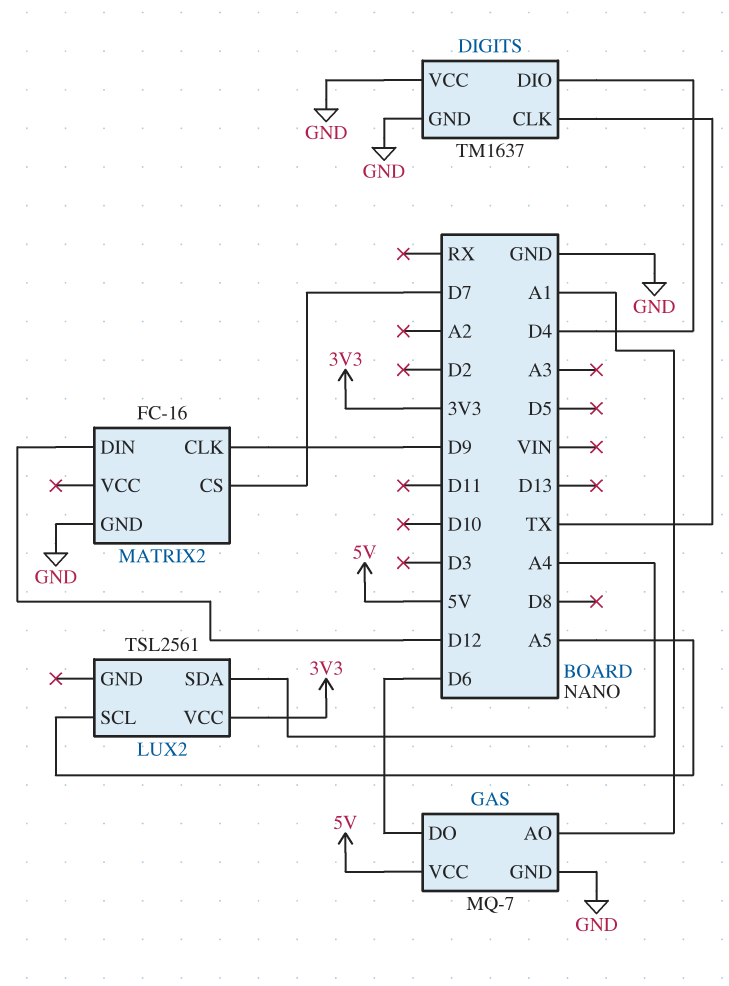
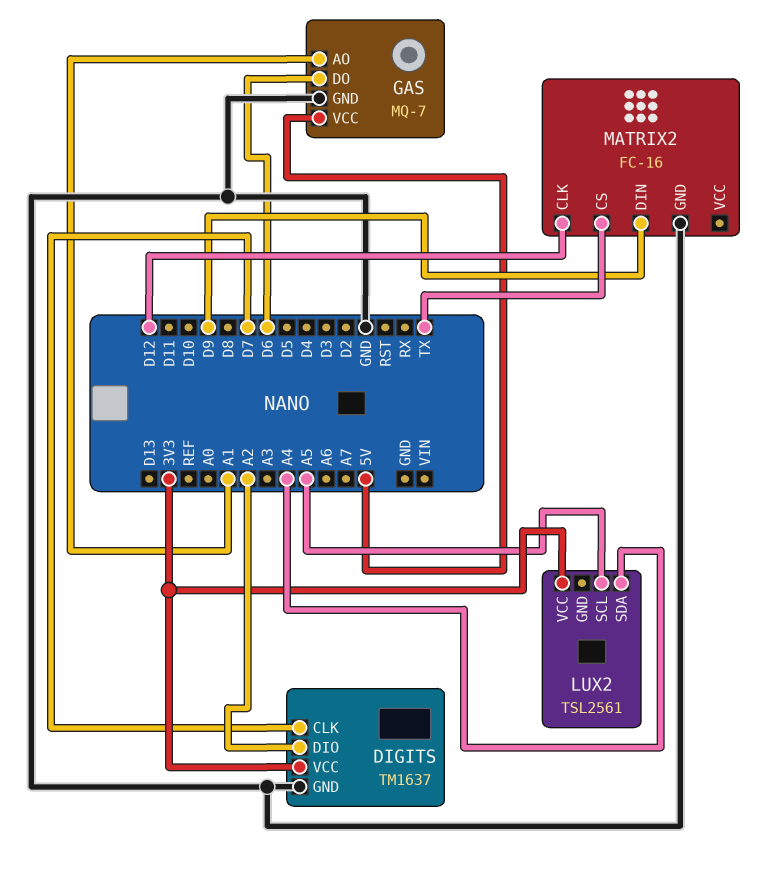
DIGITS pin CLK: TX -> D7
DIGITS pin DIO: D4 -> A2
DIGITS pin VCC: GND -> 3V3
MATRIX2 pin CLK: D9 -> D12
MATRIX2 pin CS: D7 -> TX
MATRIX2 pin DIN: D12 -> D9

